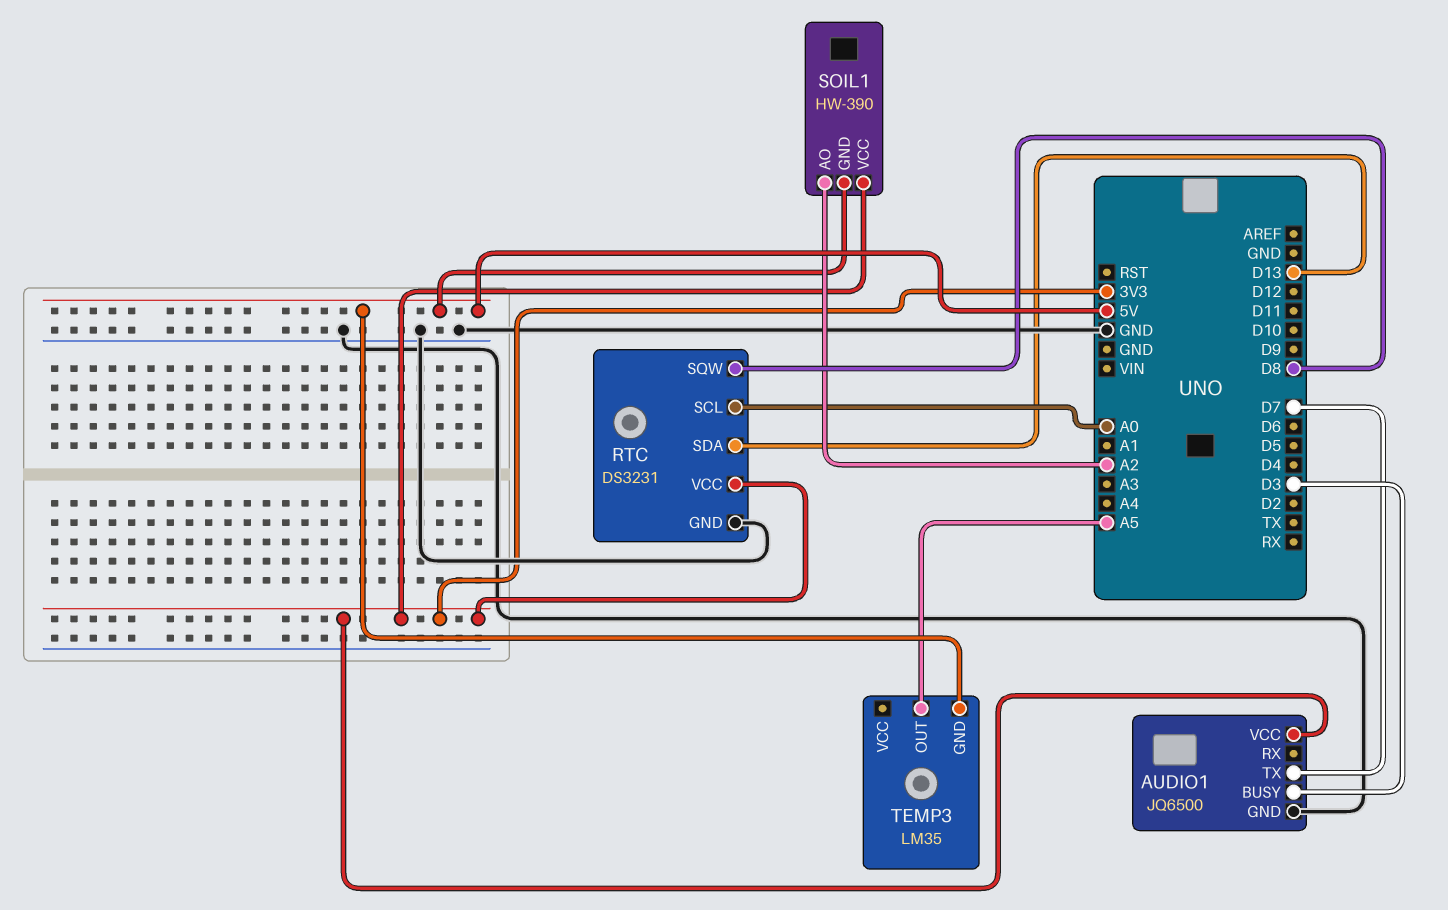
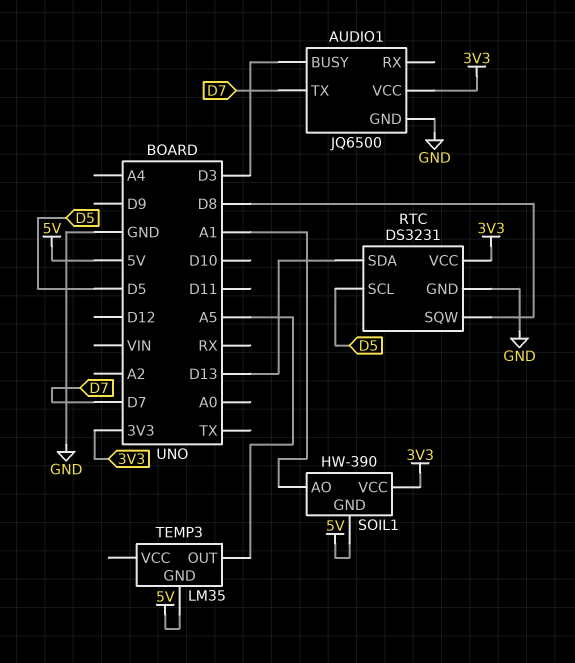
RTC pin SCL: A0 -> D5
SOIL1 pin AO: A2 -> A1

